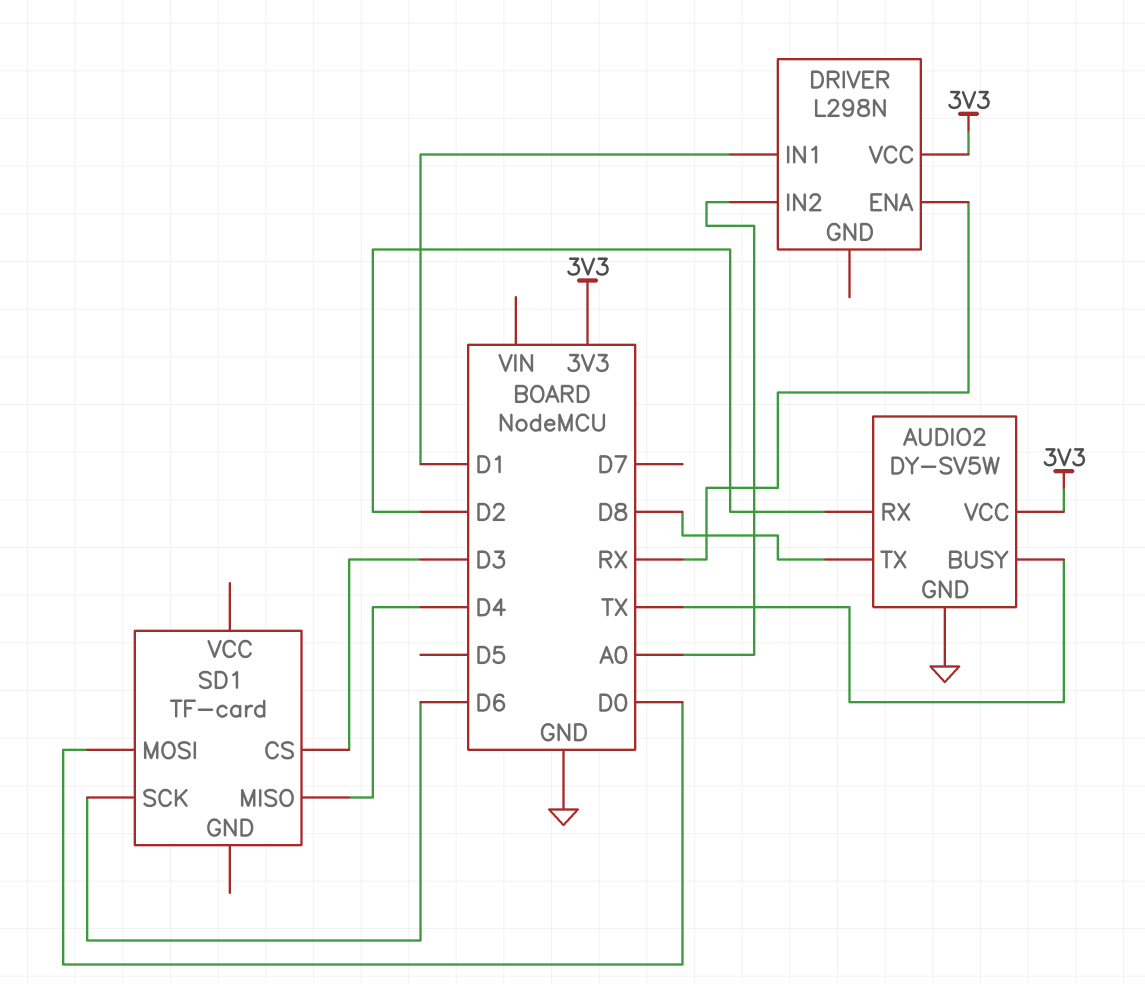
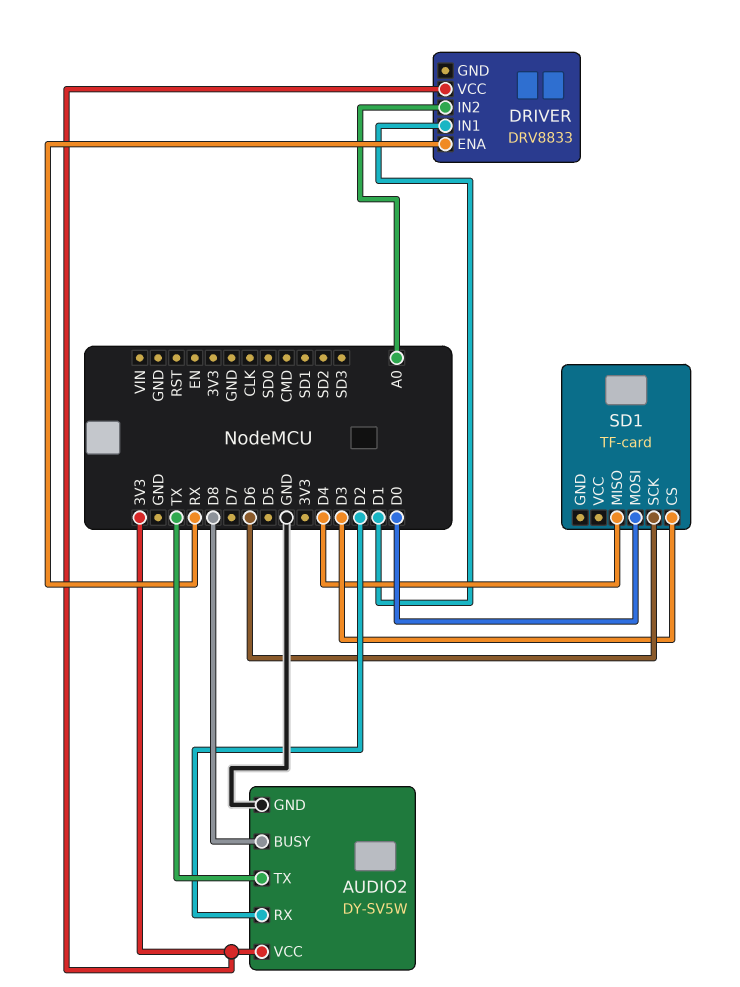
AUDIO2 pin BUSY: TX -> D8
AUDIO2 pin TX: D8 -> TX
DRIVER: L298N -> DRV8833

